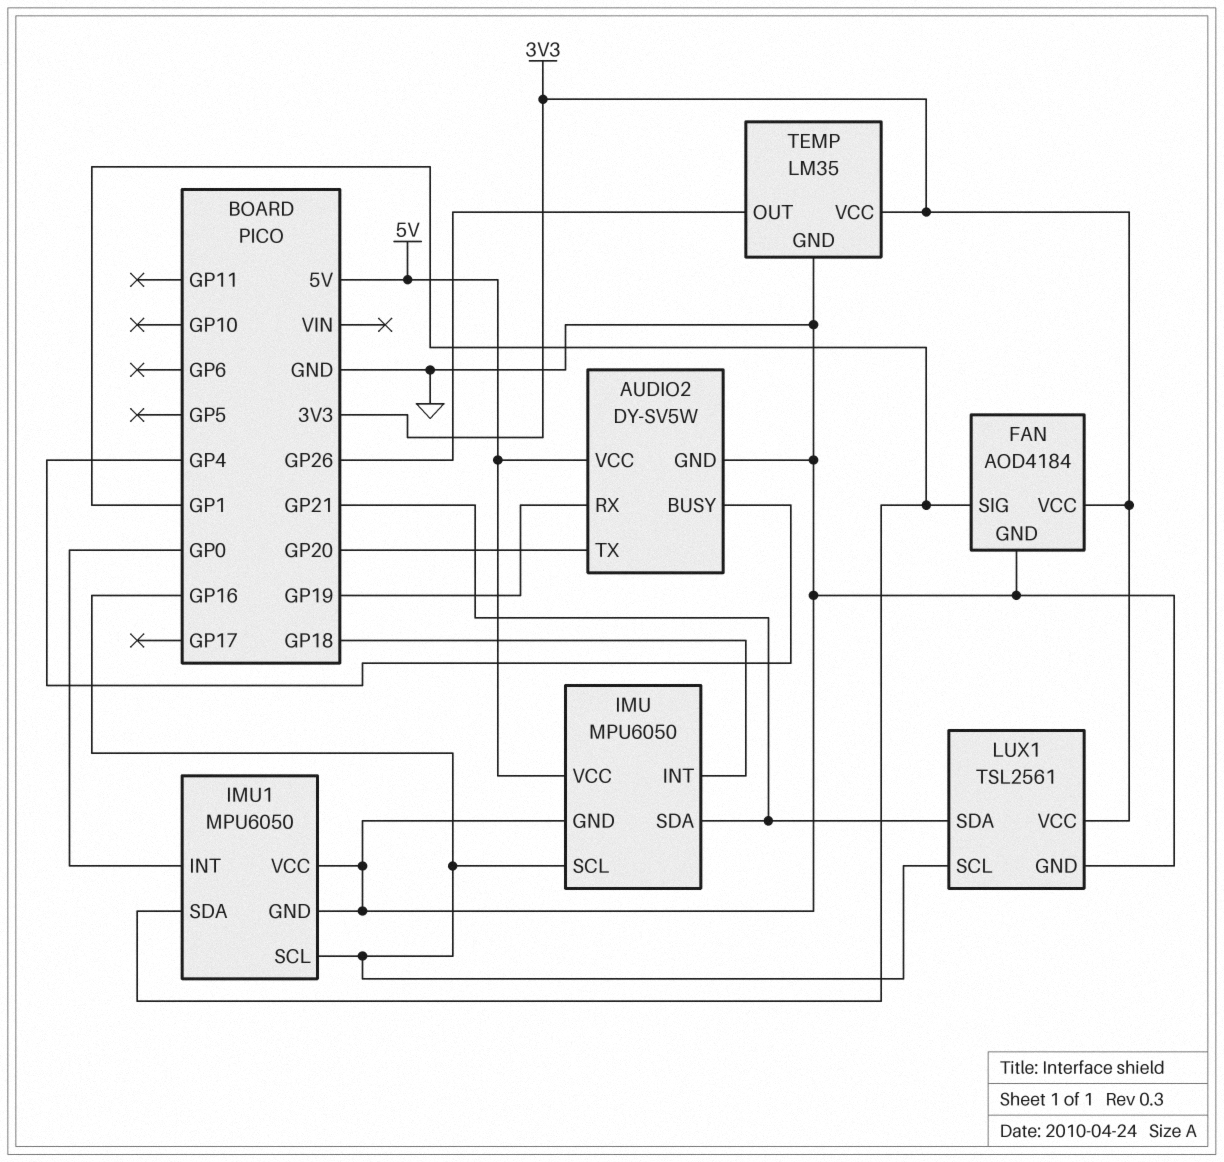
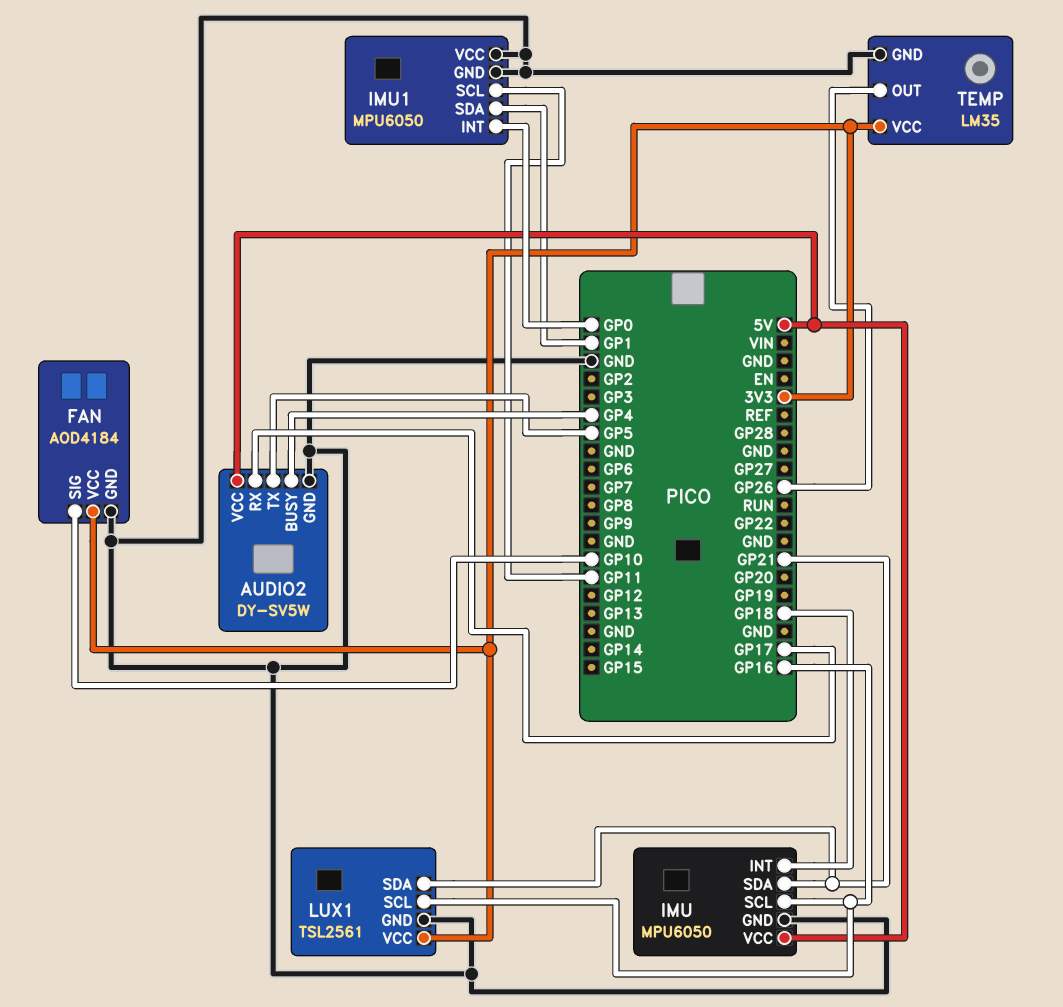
AUDIO2 pin RX: GP19 -> GP17
AUDIO2 pin TX: GP20 -> GP5
FAN pin SIG: GP1 -> GP10
IMU1 pin SCL: GP16 -> GP11

